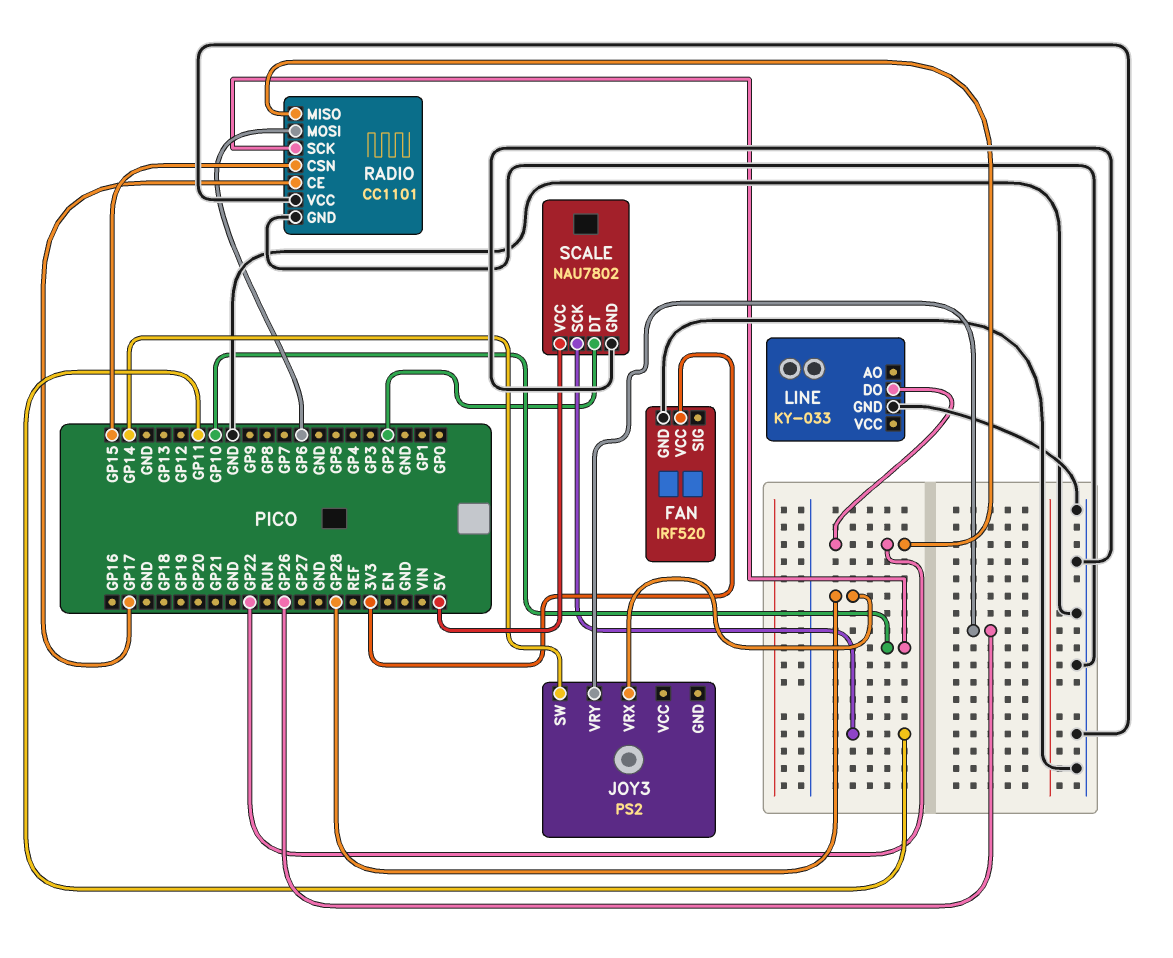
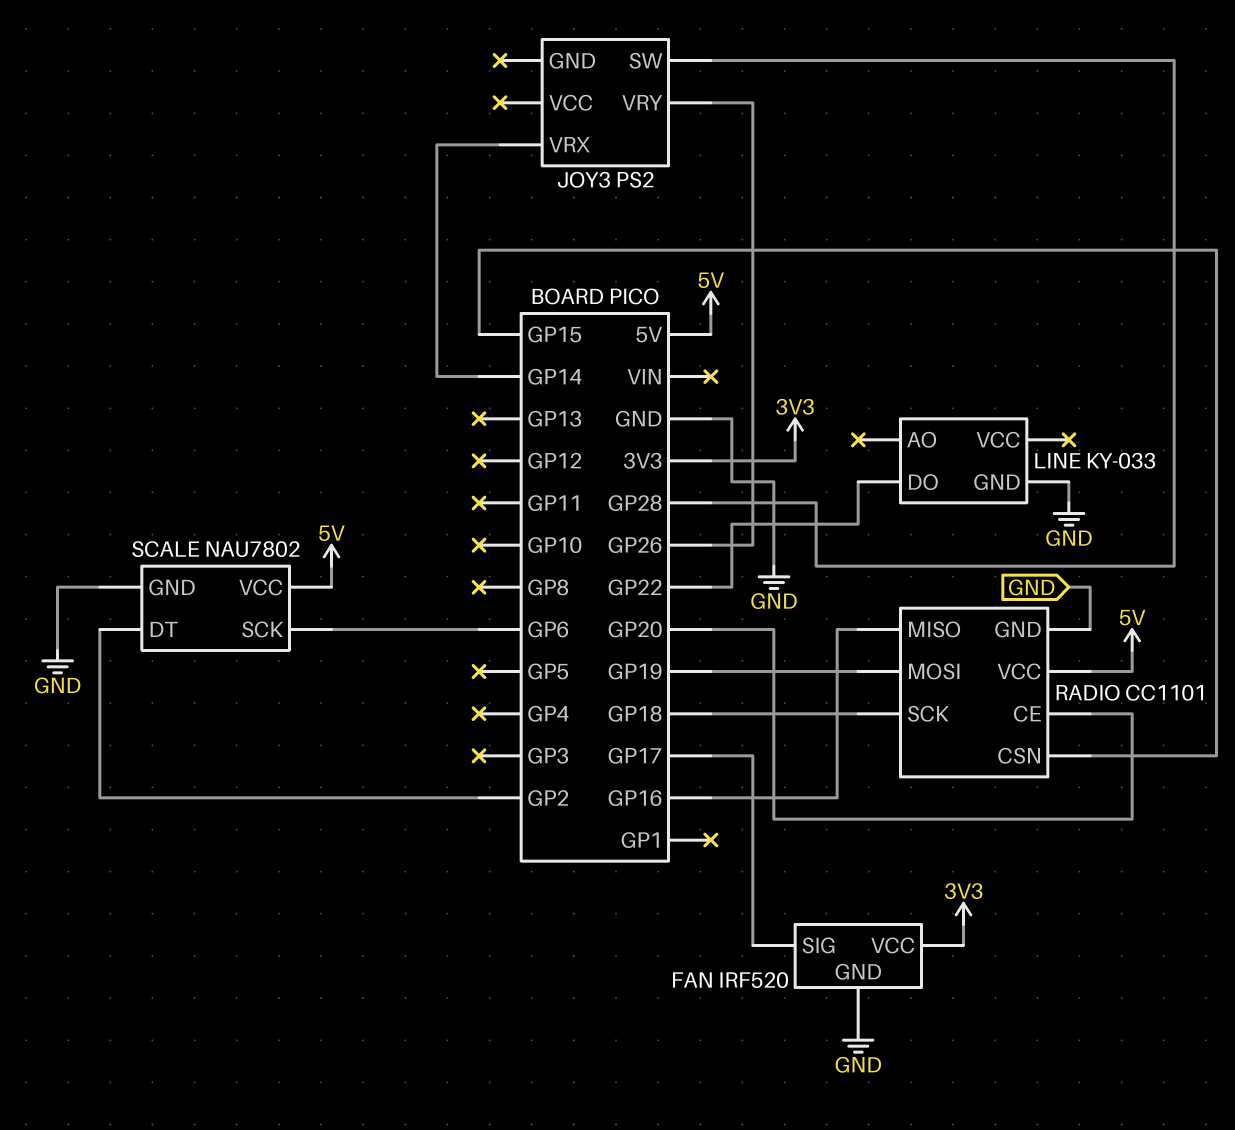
FAN pin SIG: none -> GP17
JOY3 pin SW: GP14 -> GP28
JOY3 pin VRX: GP28 -> GP14
RADIO pin CE: GP17 -> GP20
RADIO pin MISO: GP22 -> GP16
RADIO pin MOSI: GP6 -> GP19
RADIO pin SCK: GP10 -> GP18
RADIO pin VCC: GND -> 5V
SCALE pin SCK: GP11 -> GP6

